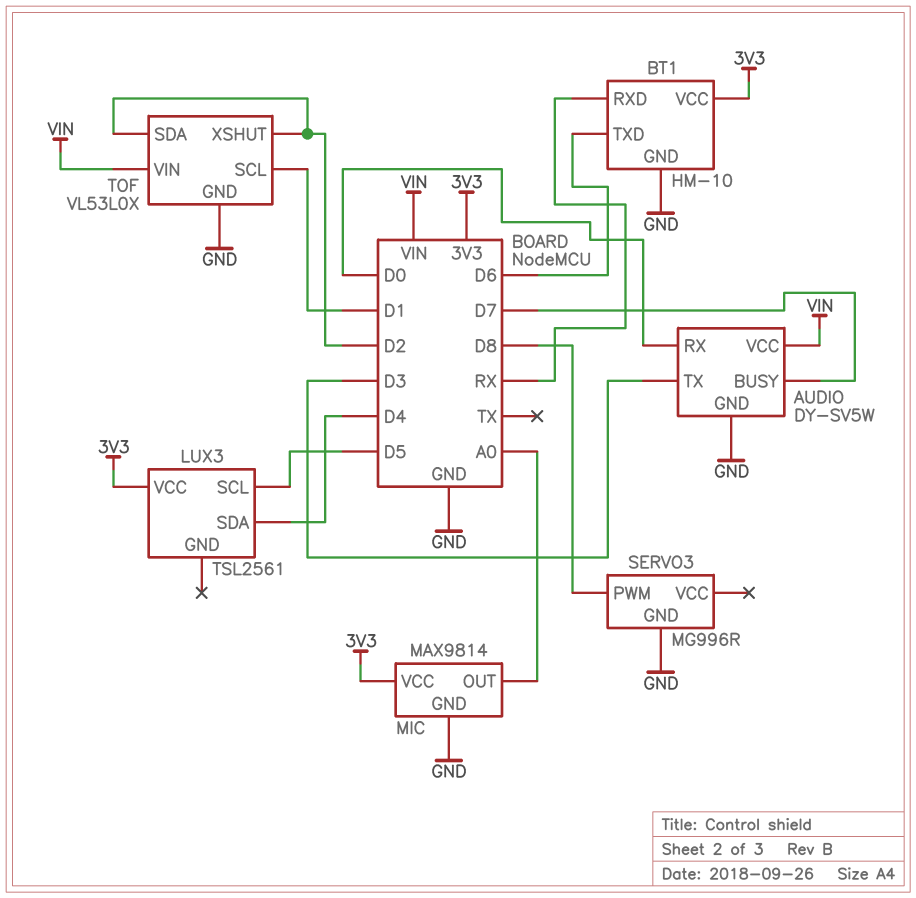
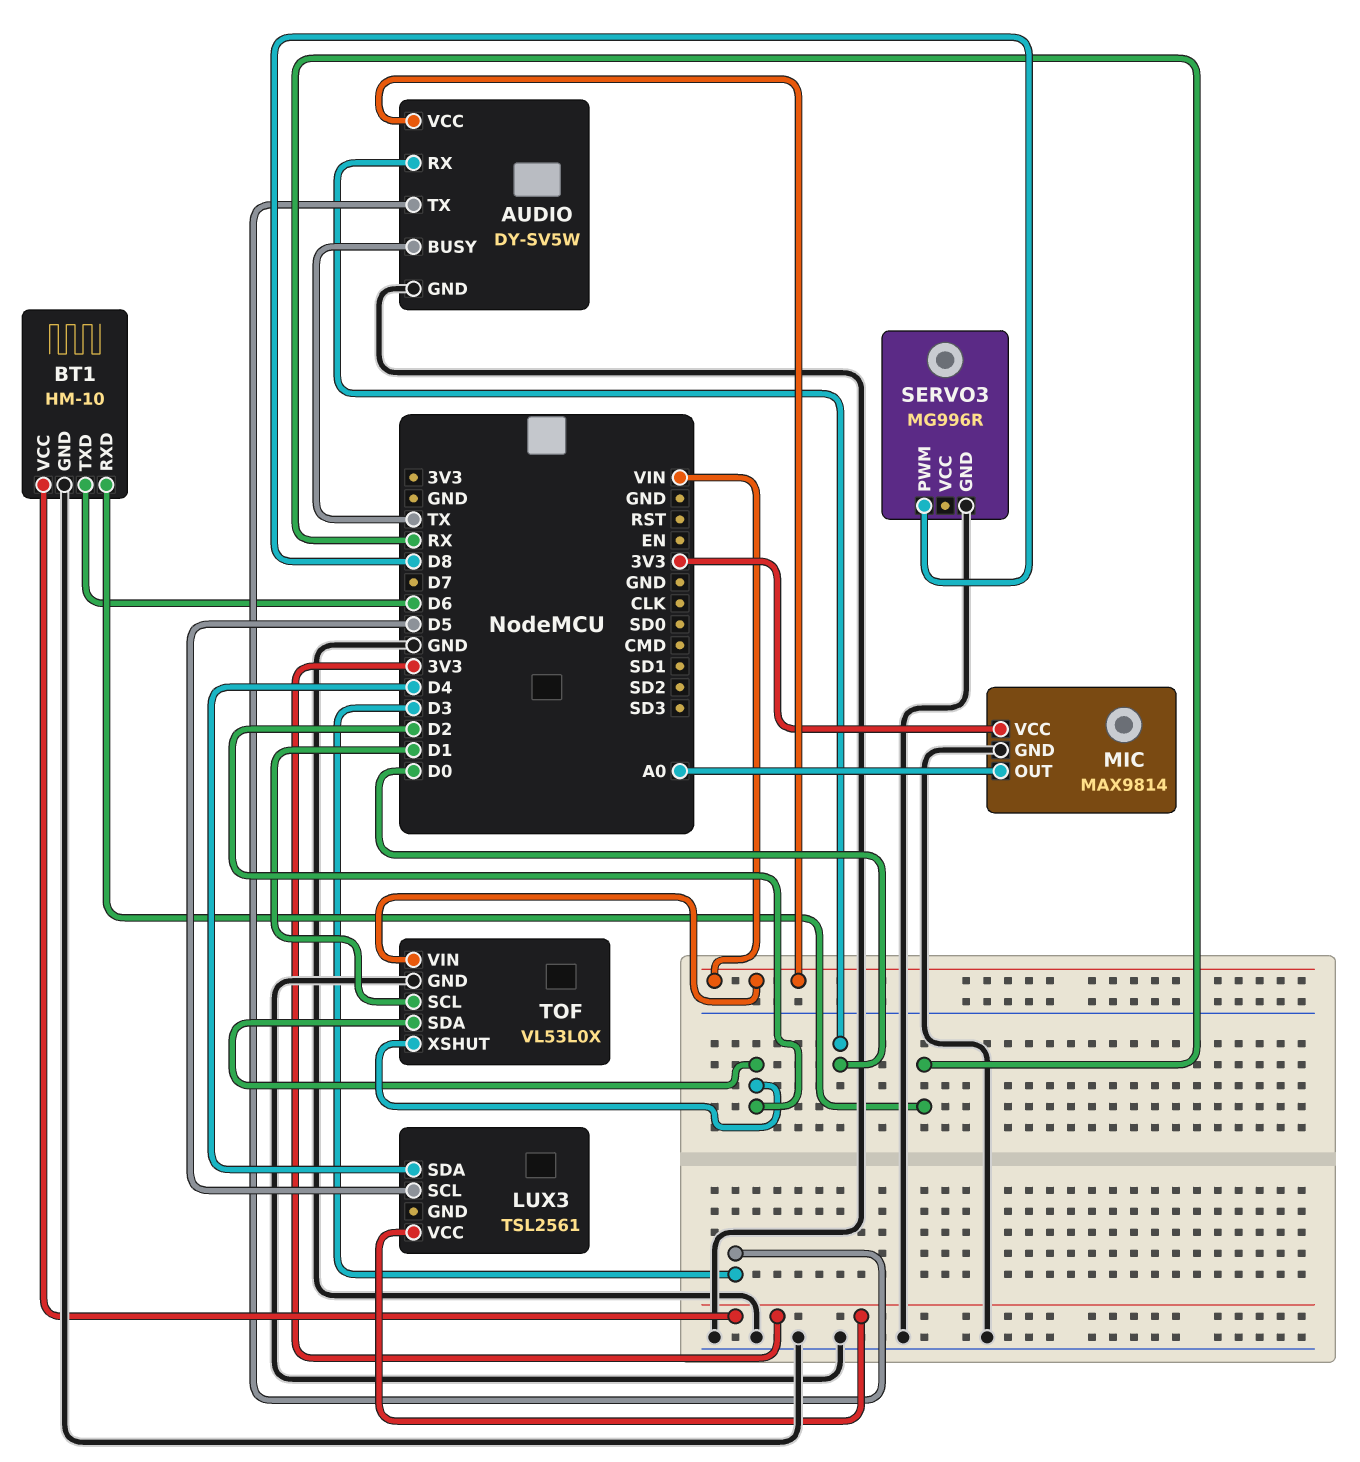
AUDIO pin BUSY: D7 -> TX

